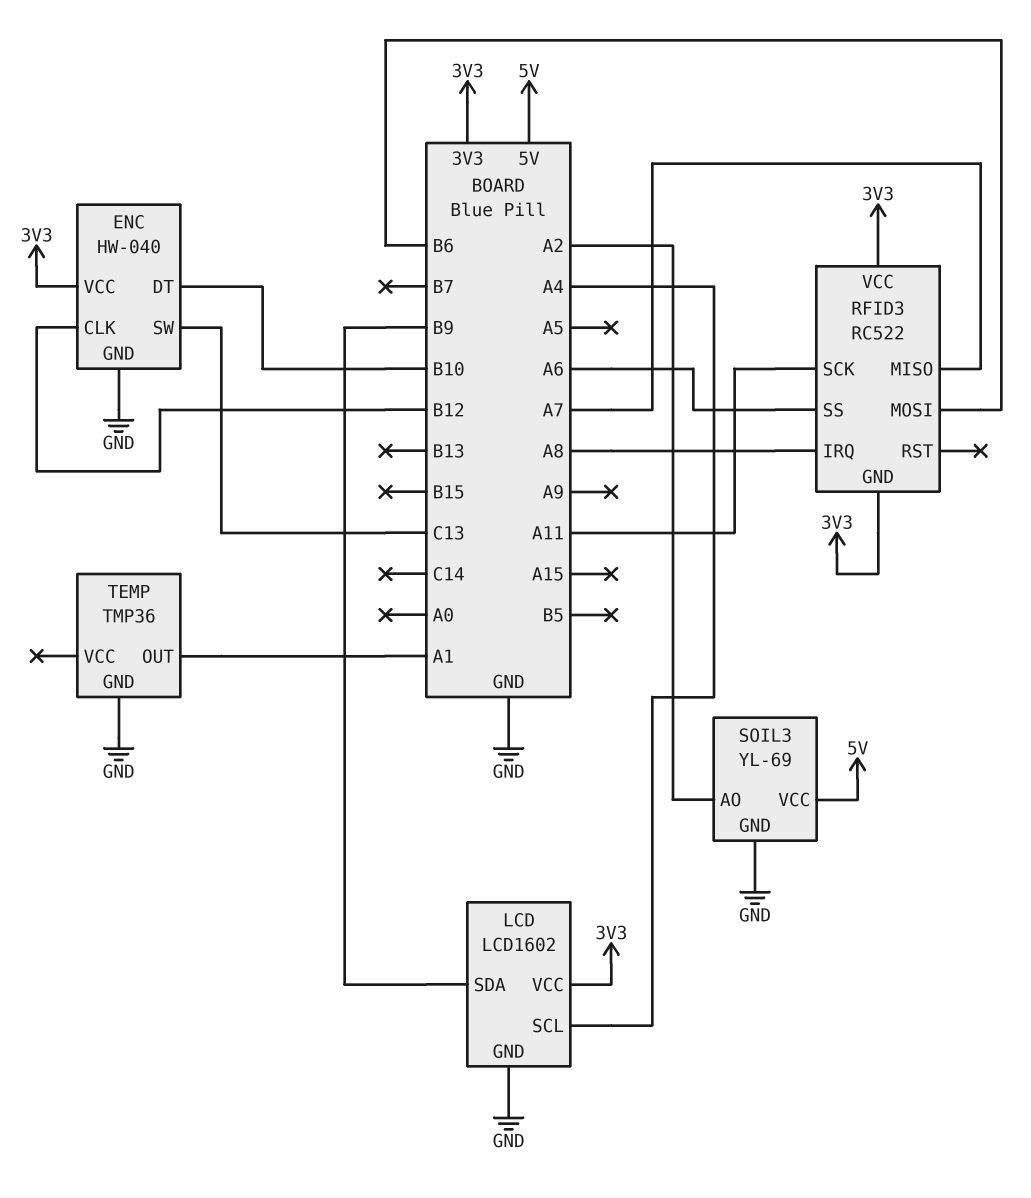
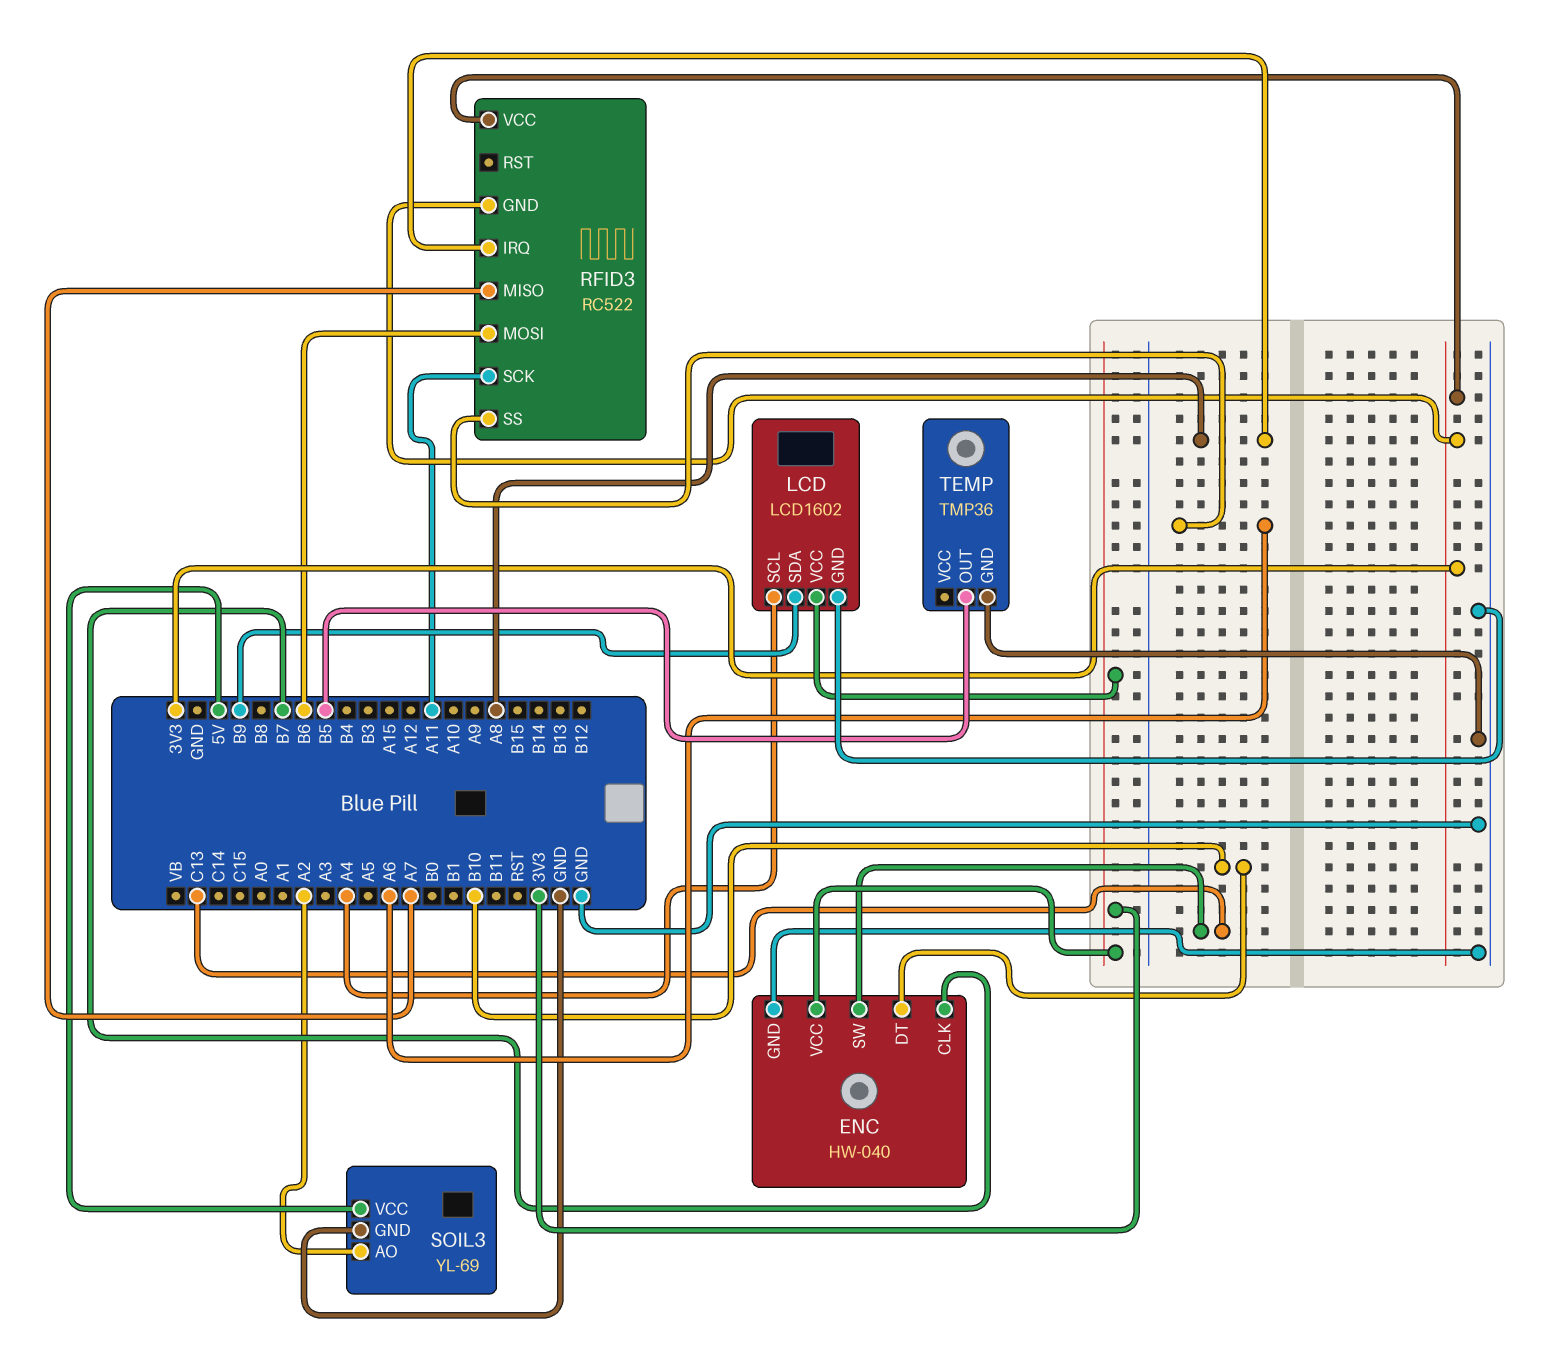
ENC pin CLK: B12 -> B7
TEMP pin OUT: A1 -> B5

